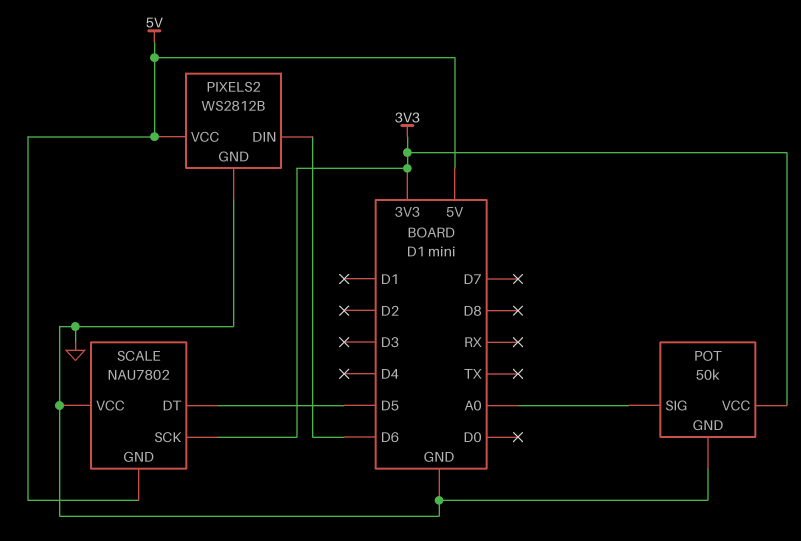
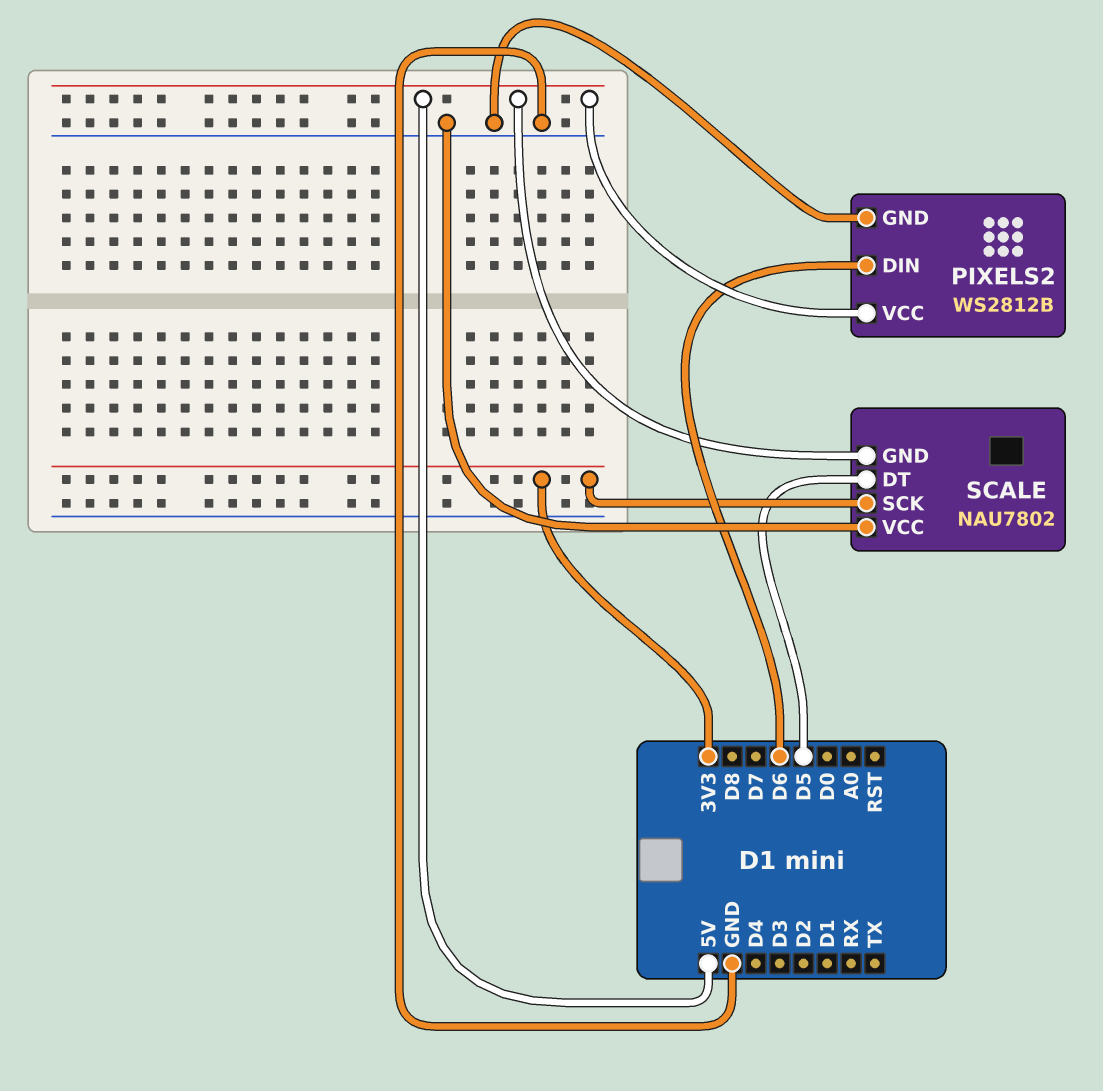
POT: 50k -> none
POT pin GND: GND -> none
POT pin SIG: A0 -> none
POT pin VCC: 3V3 -> none

